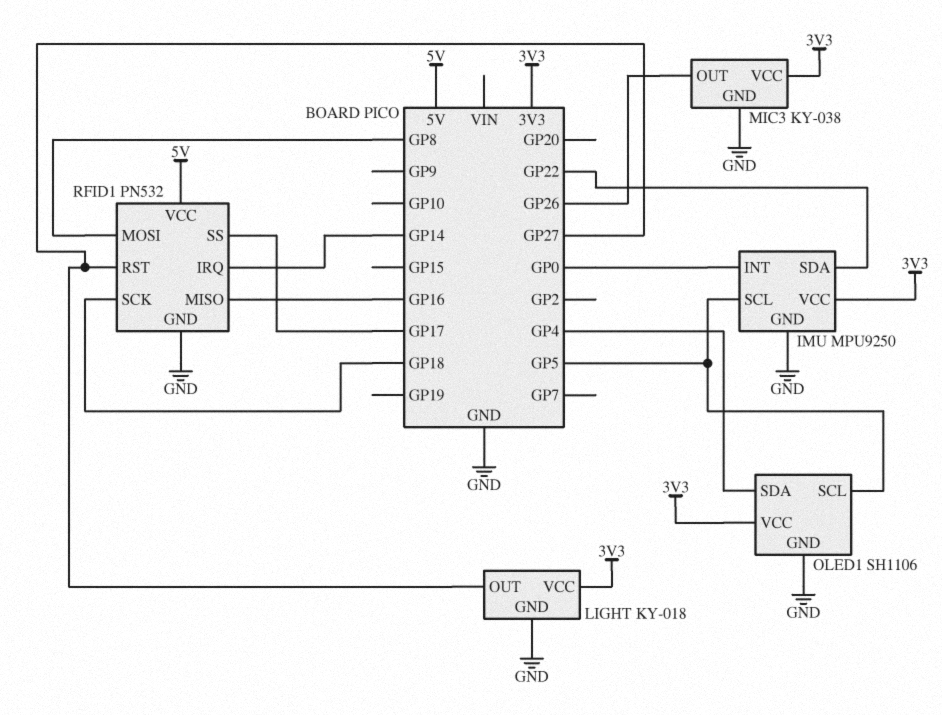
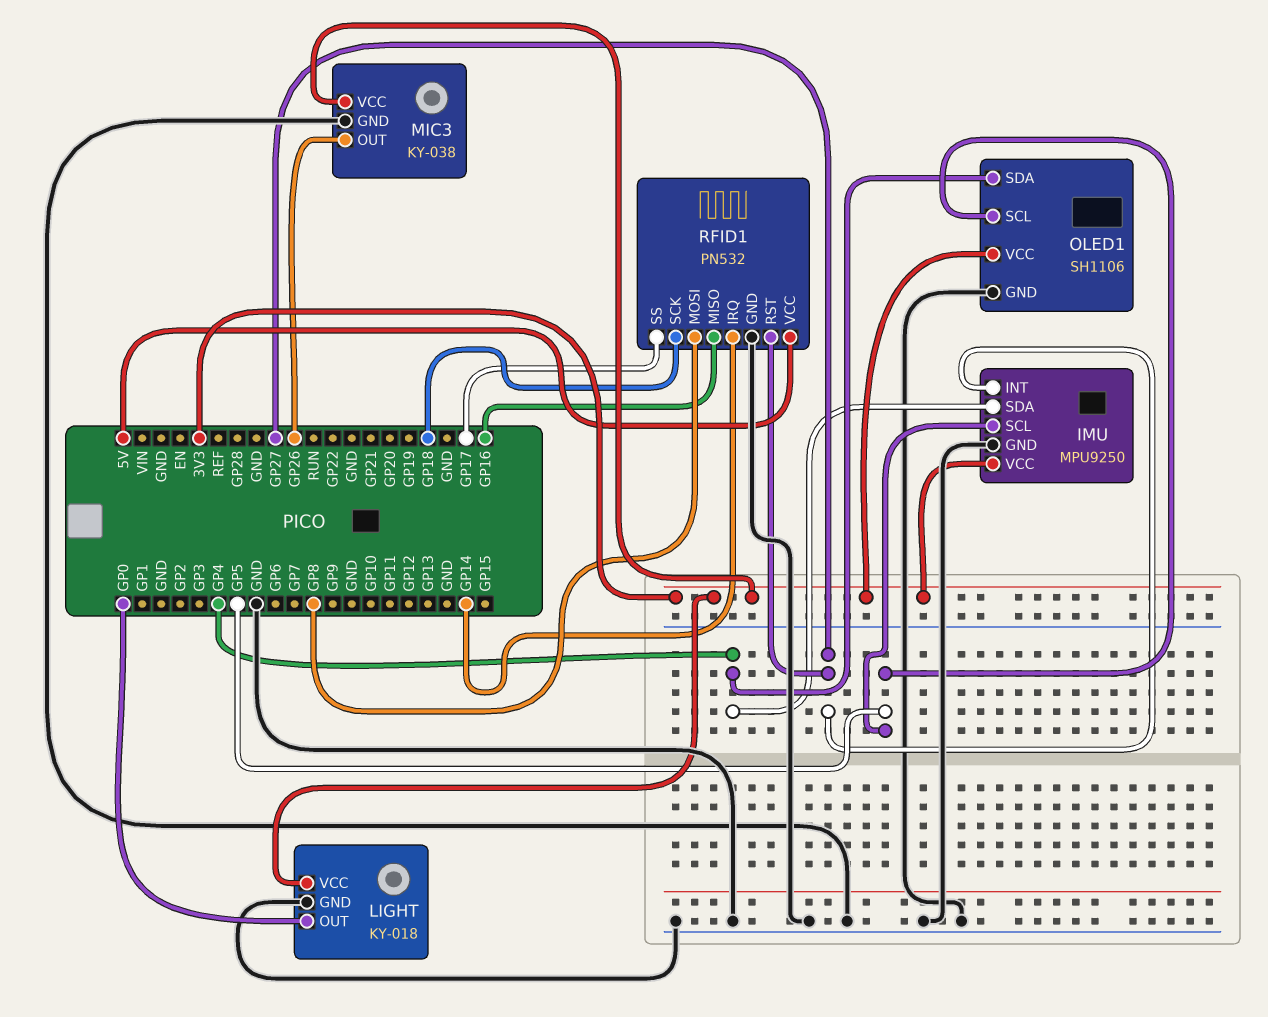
IMU pin INT: GP0 -> GP27
IMU pin SDA: GP22 -> GP4
LIGHT pin OUT: GP27 -> GP0

